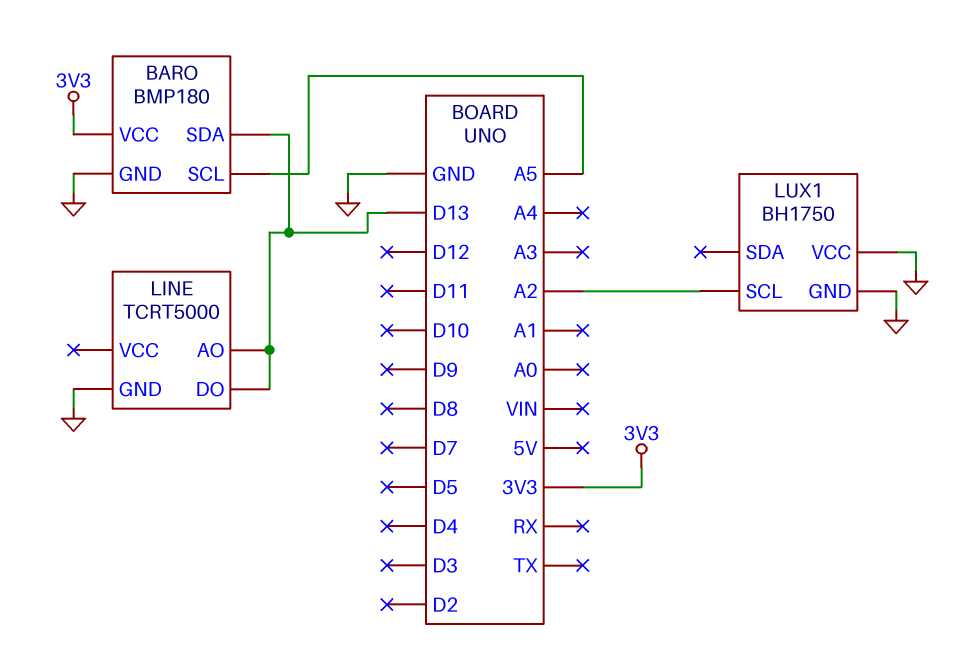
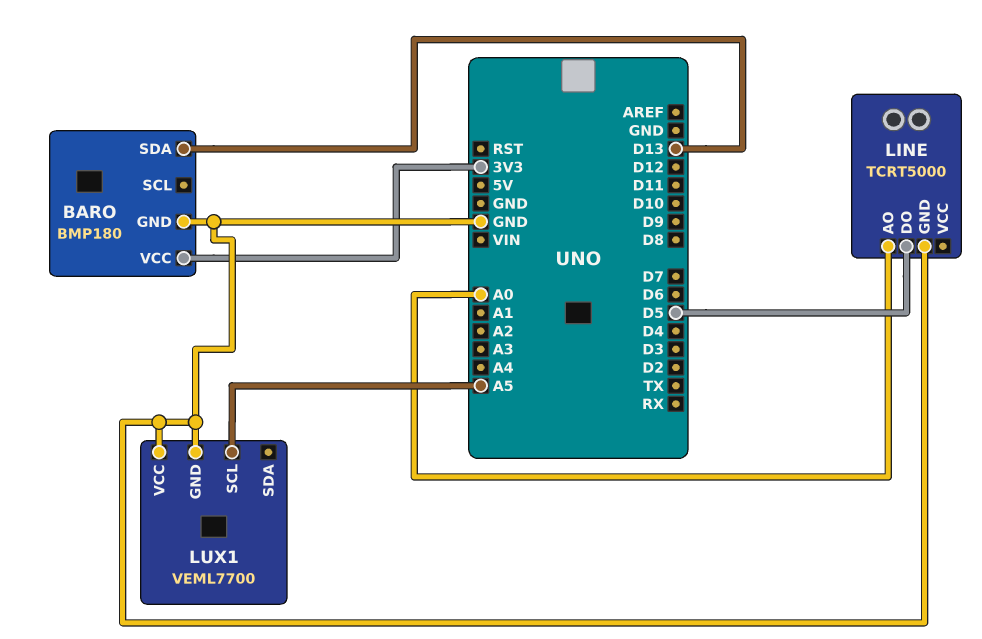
BARO pin SCL: A5 -> none
LINE pin AO: D13 -> A0
LINE pin DO: D13 -> D5
LUX1: BH1750 -> VEML7700
LUX1 pin SCL: A2 -> A5

